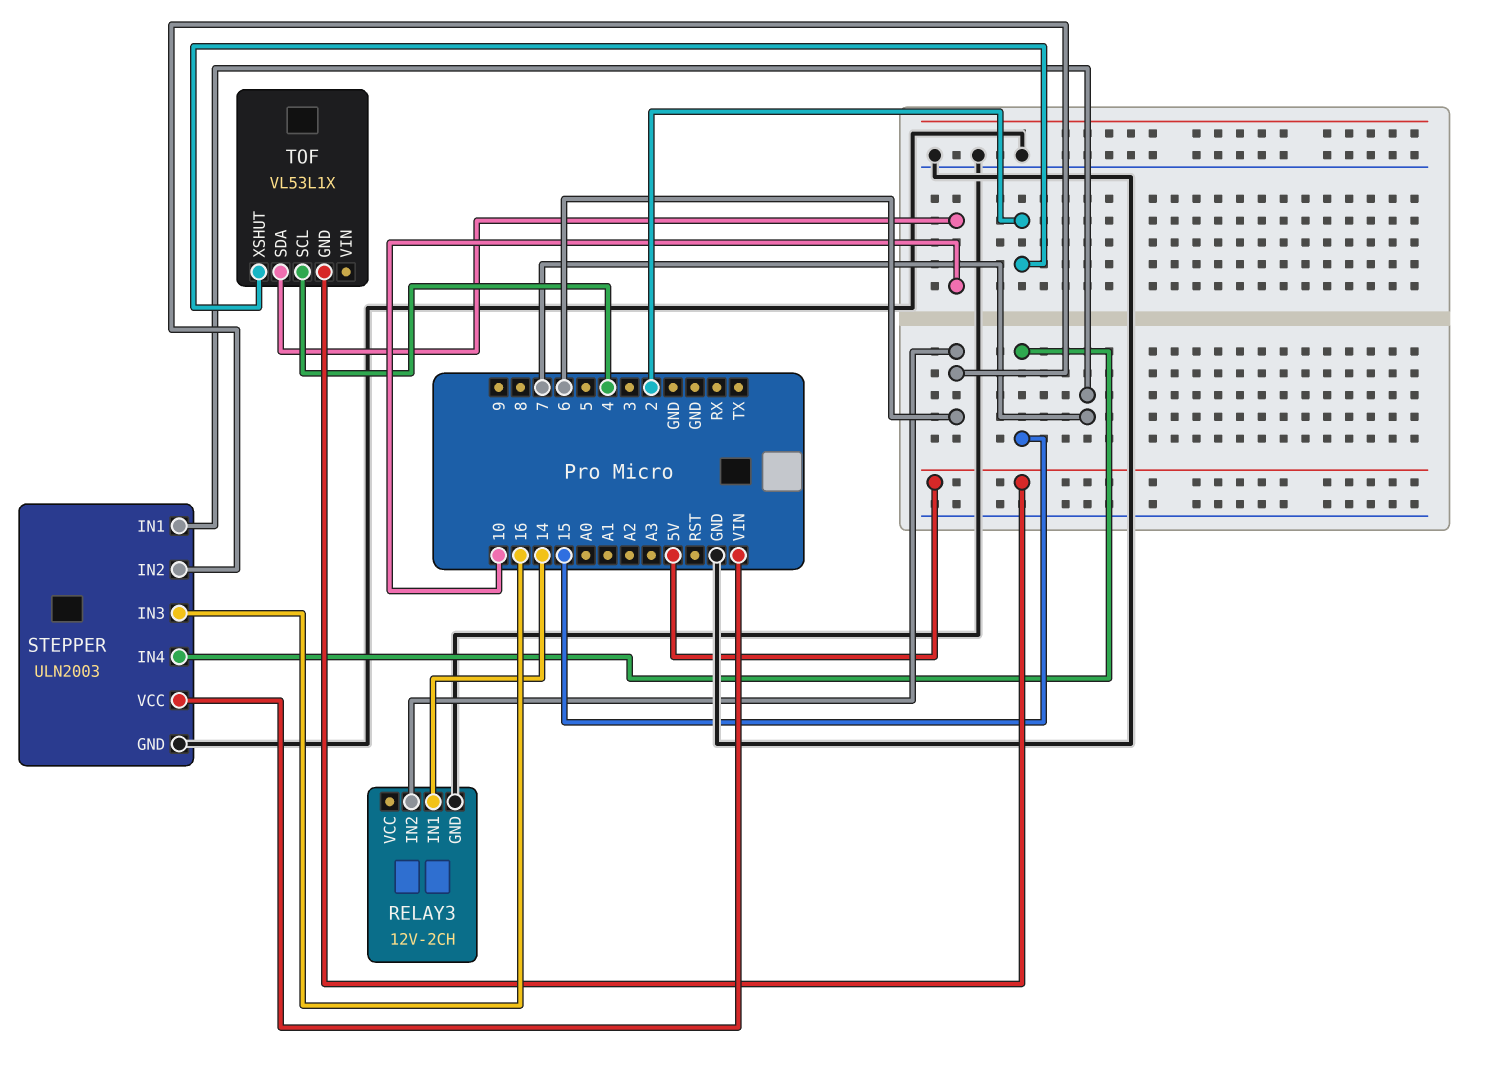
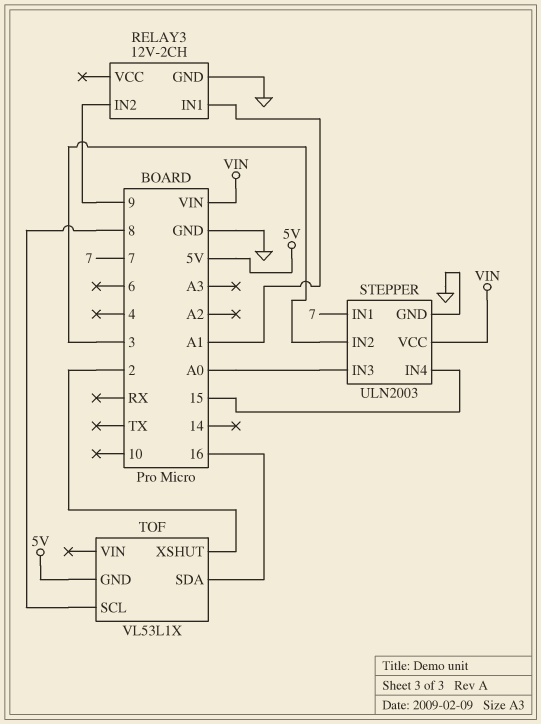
RELAY3 pin IN1: 14 -> A1
RELAY3 pin IN2: 6 -> 9
STEPPER pin IN2: 6 -> 3
STEPPER pin IN3: 16 -> A0
TOF pin SCL: 4 -> 8
TOF pin SDA: 10 -> 16

